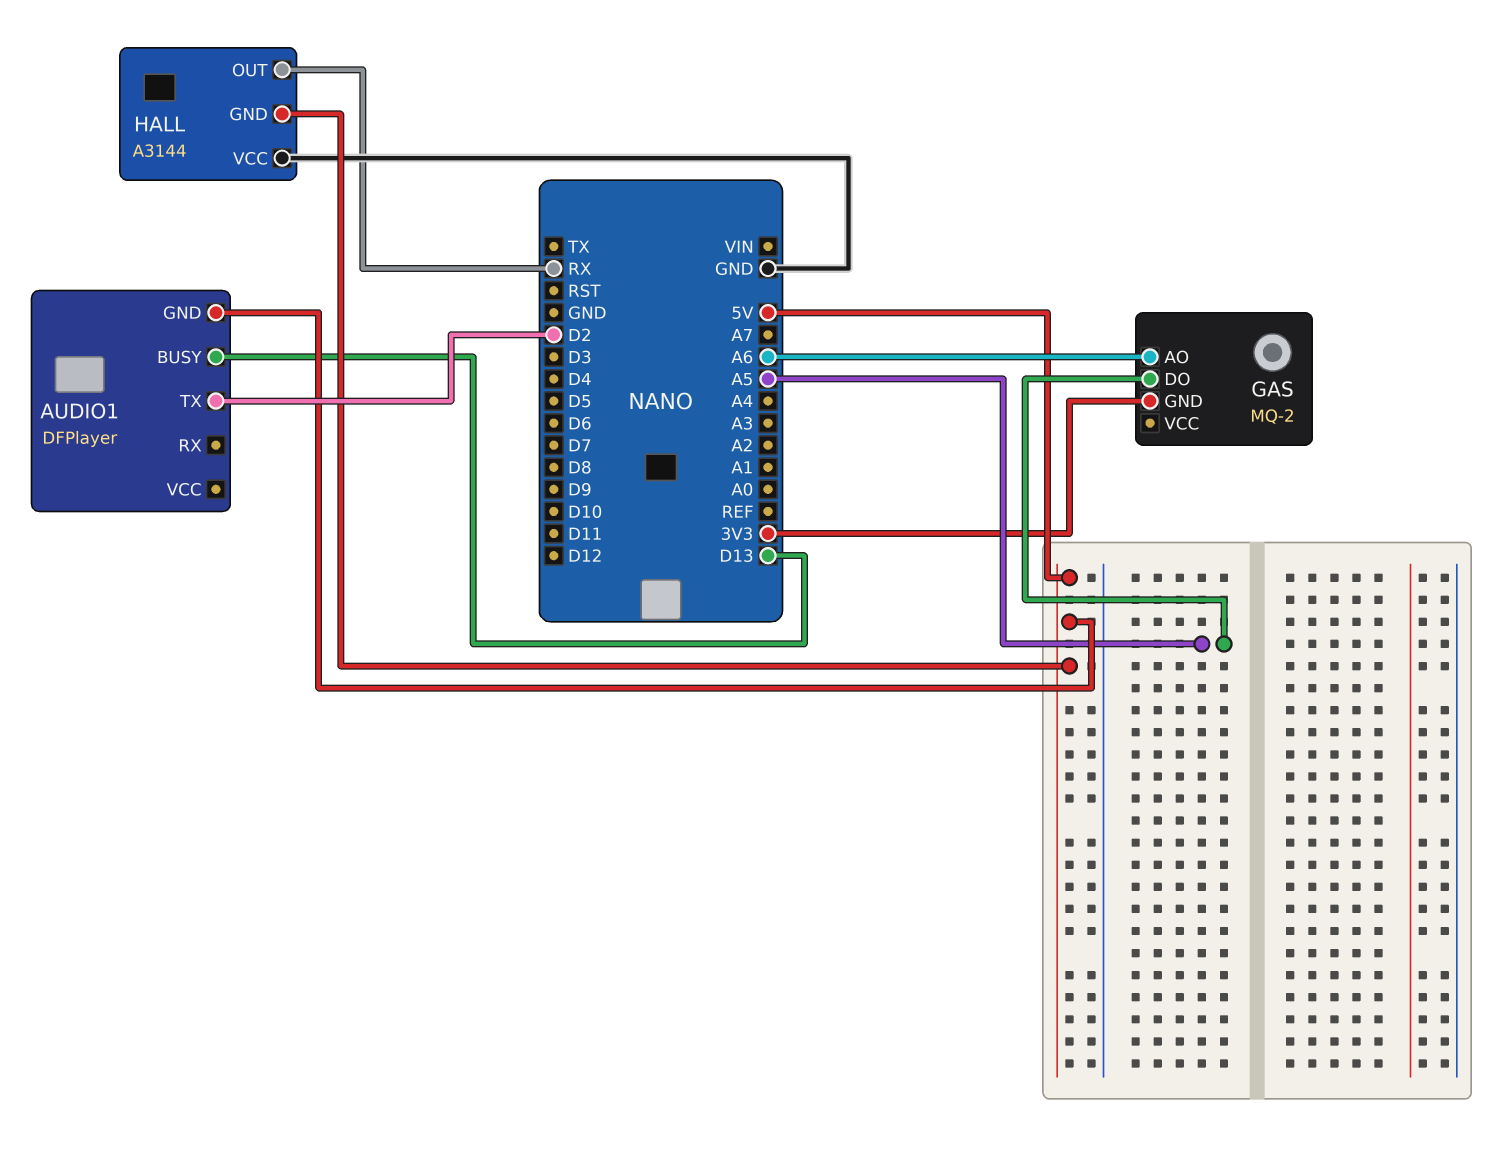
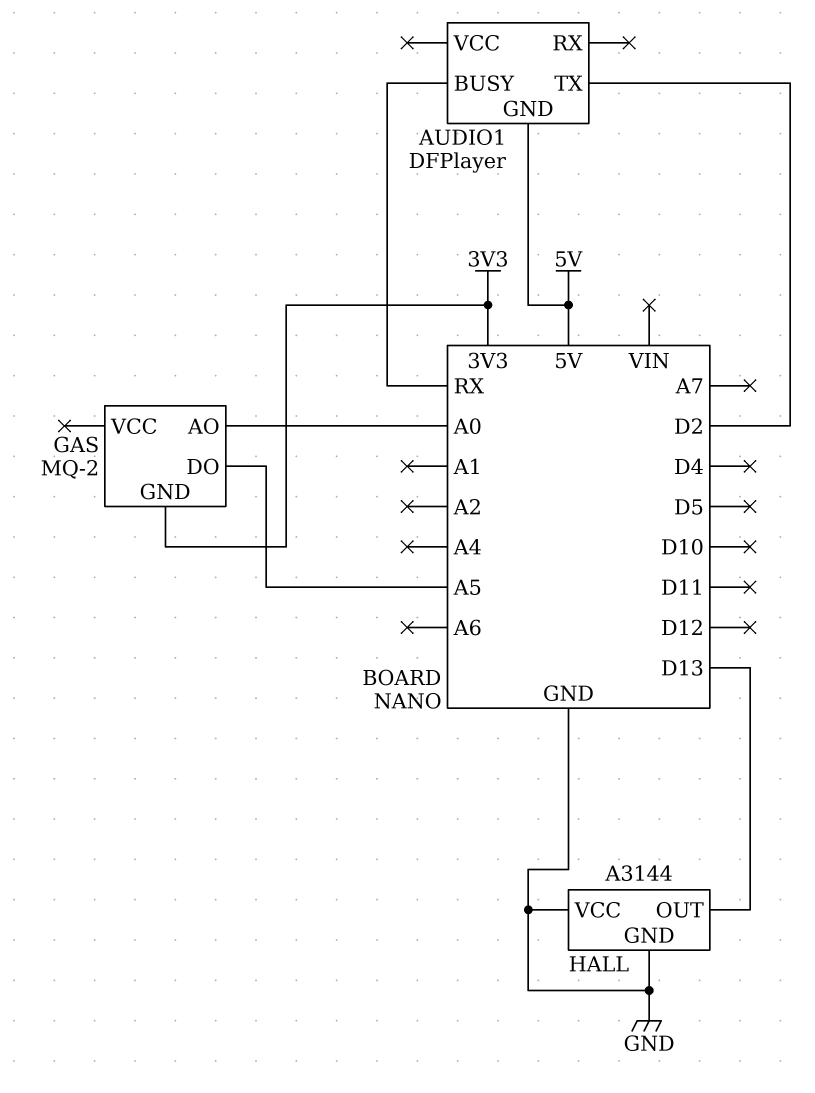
AUDIO1 pin BUSY: D13 -> RX
GAS pin AO: A6 -> A0
HALL pin GND: 5V -> GND
HALL pin OUT: RX -> D13

